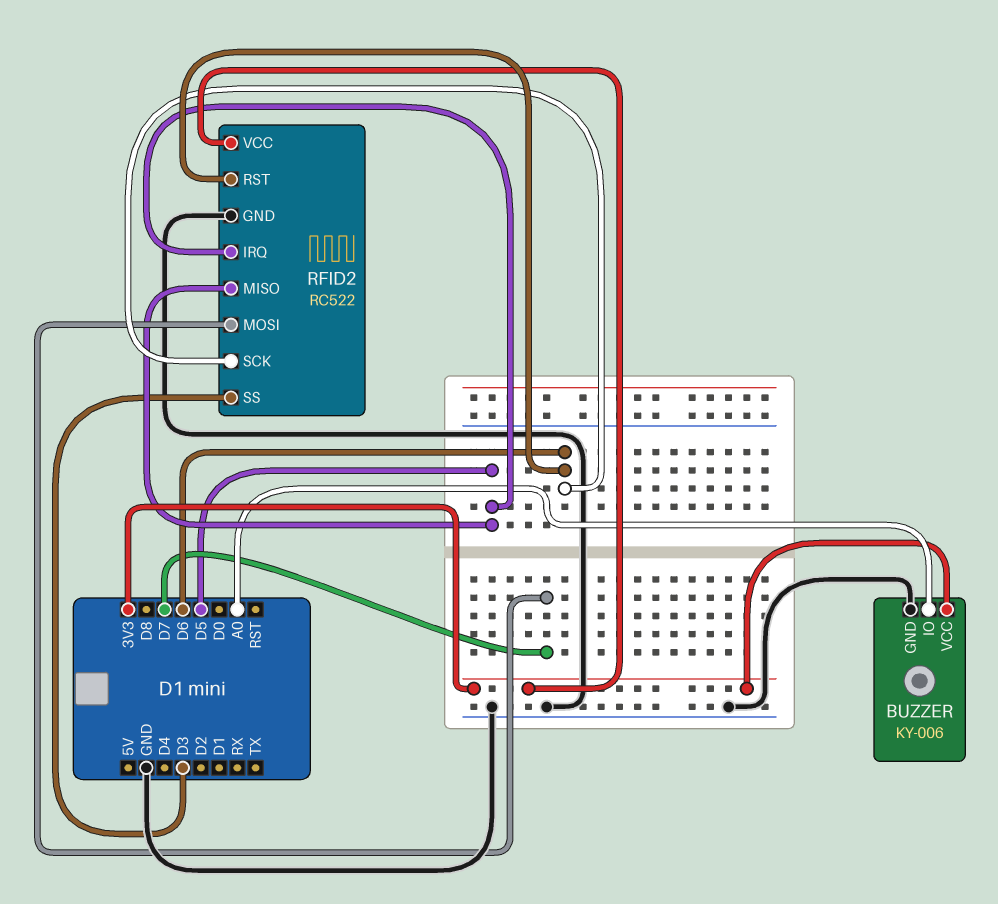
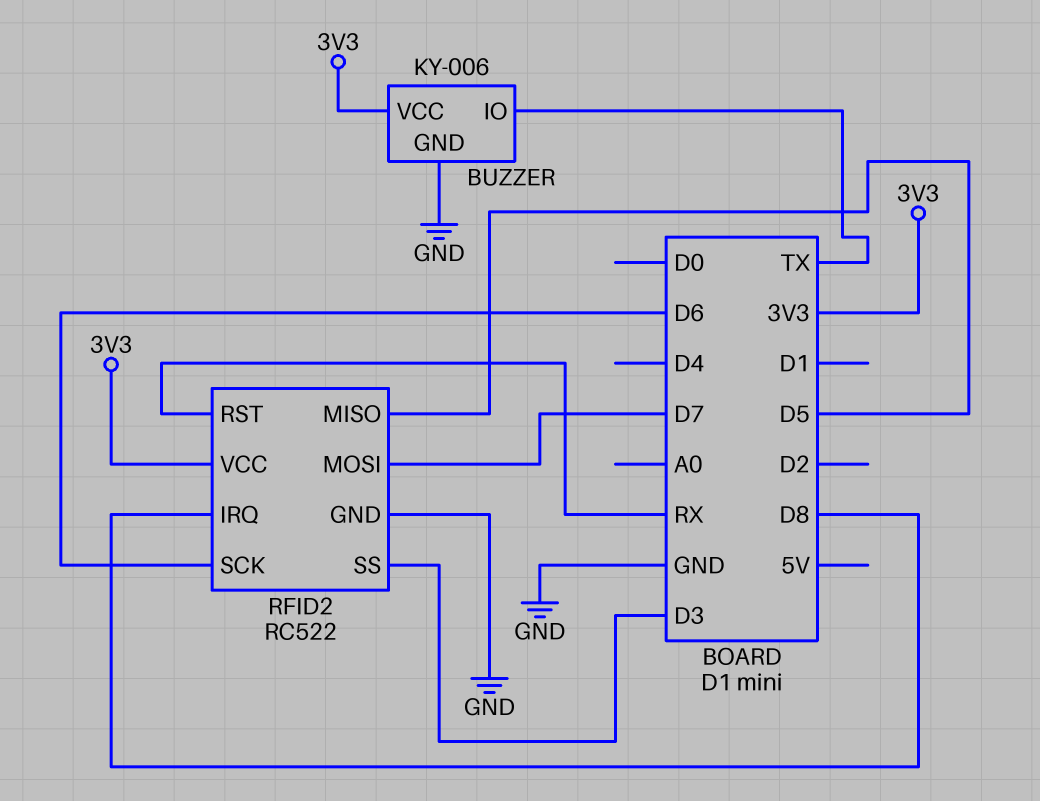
BUZZER pin IO: A0 -> TX
RFID2 pin IRQ: D5 -> D8
RFID2 pin RST: D6 -> RX

